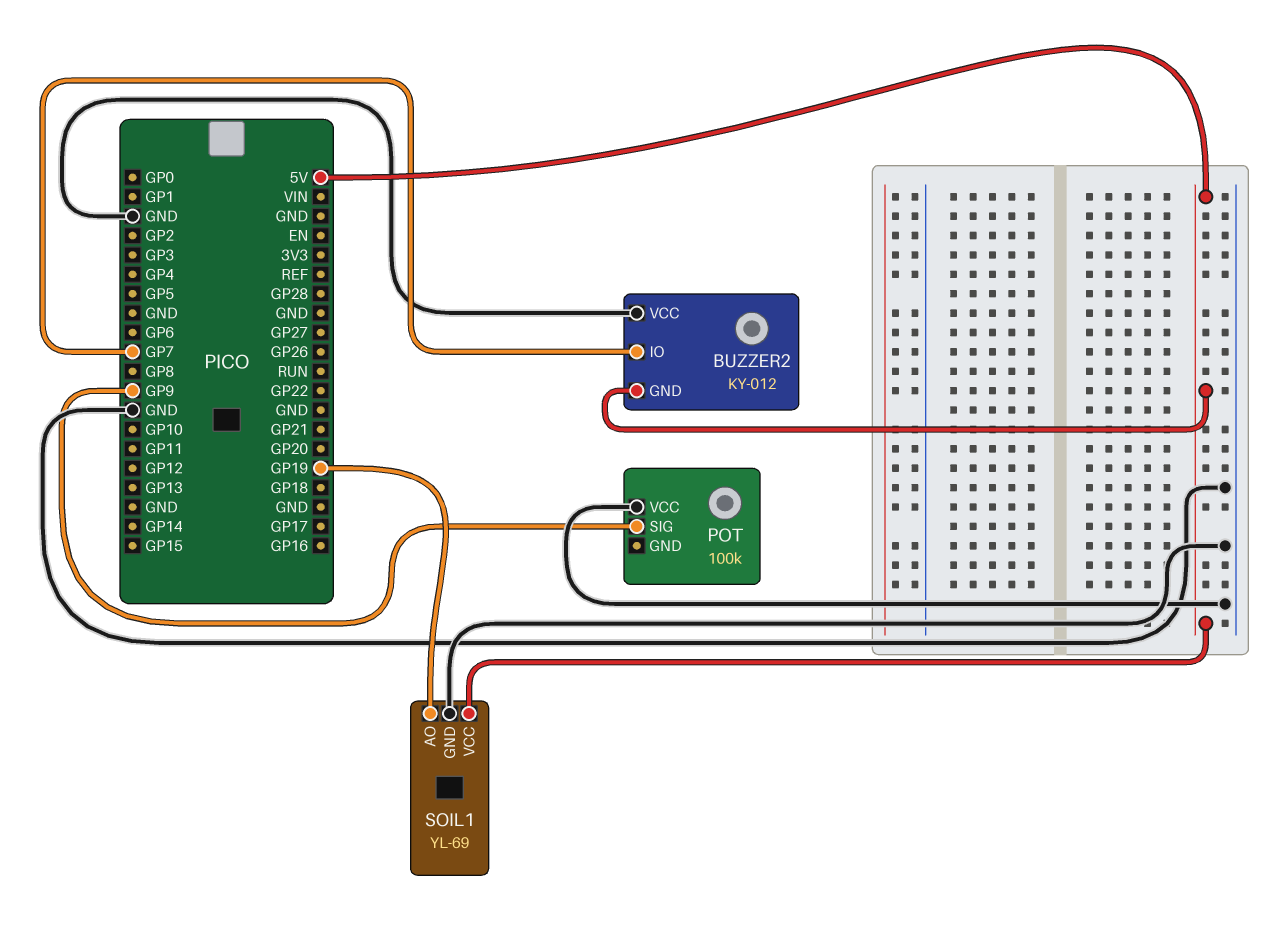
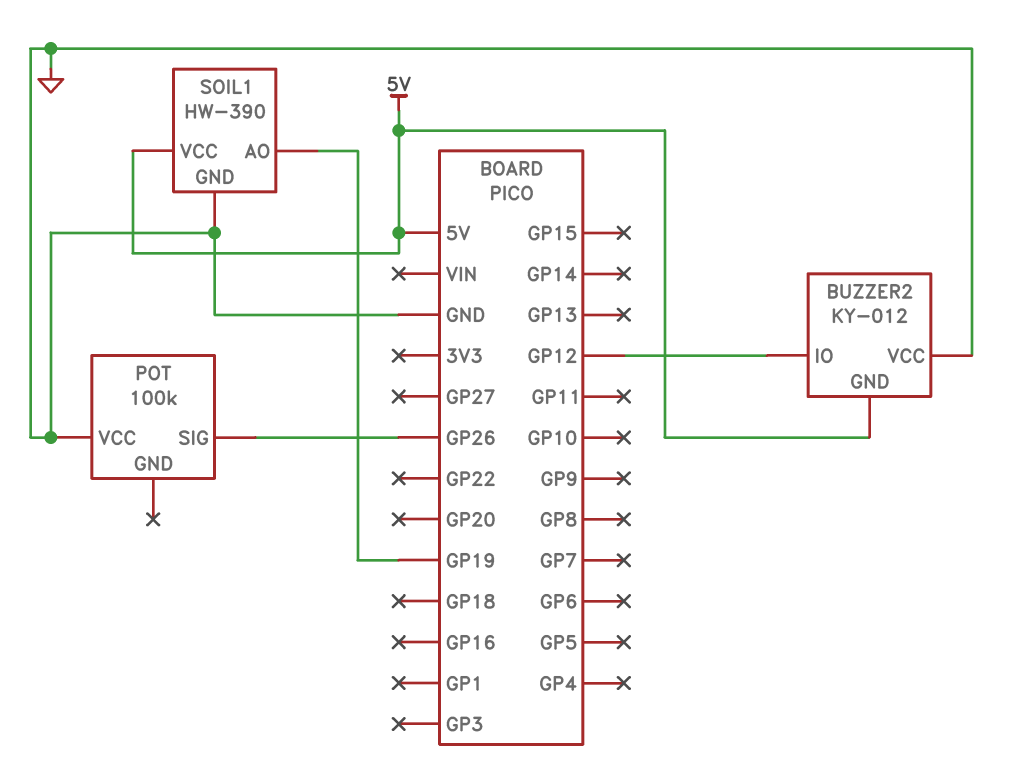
BUZZER2 pin IO: GP7 -> GP12
POT pin SIG: GP9 -> GP26
SOIL1: YL-69 -> HW-390

